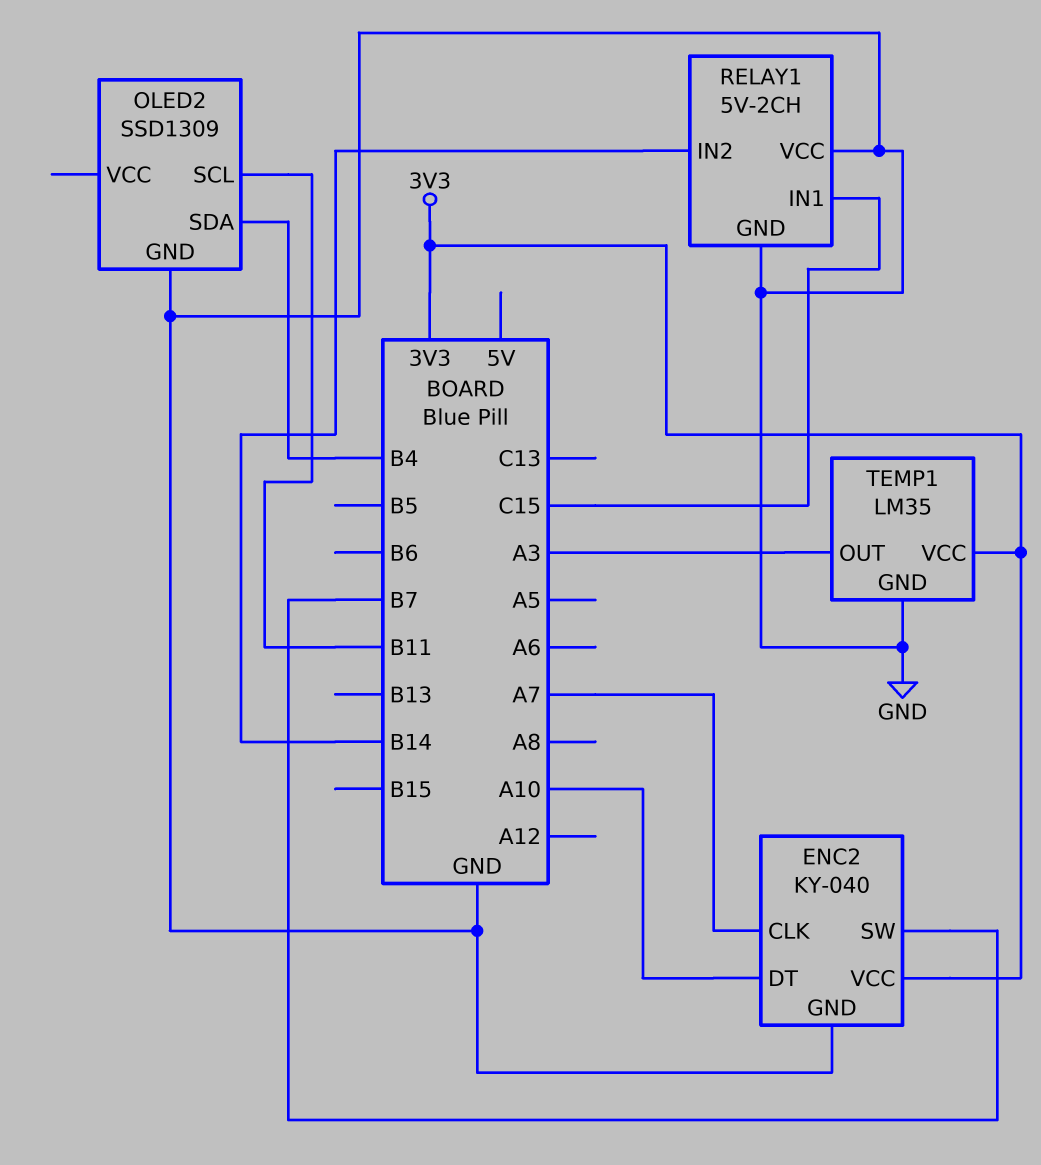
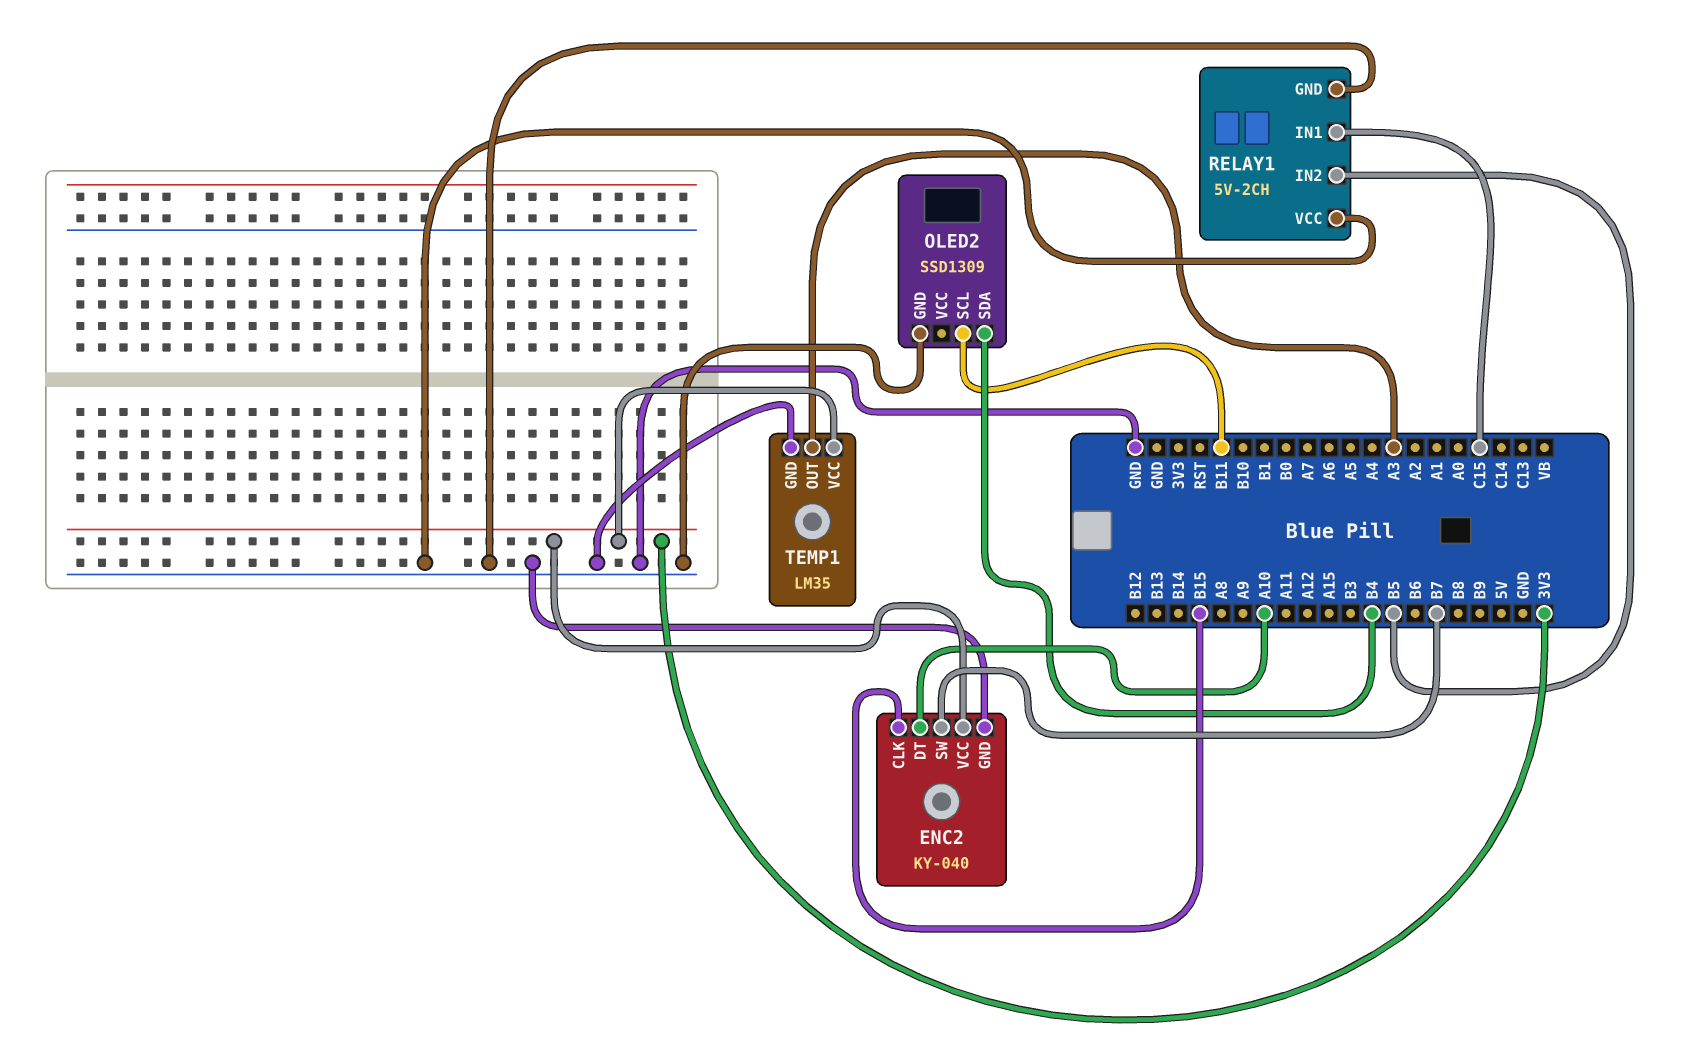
ENC2 pin CLK: A7 -> B15
RELAY1 pin IN2: B14 -> B5

